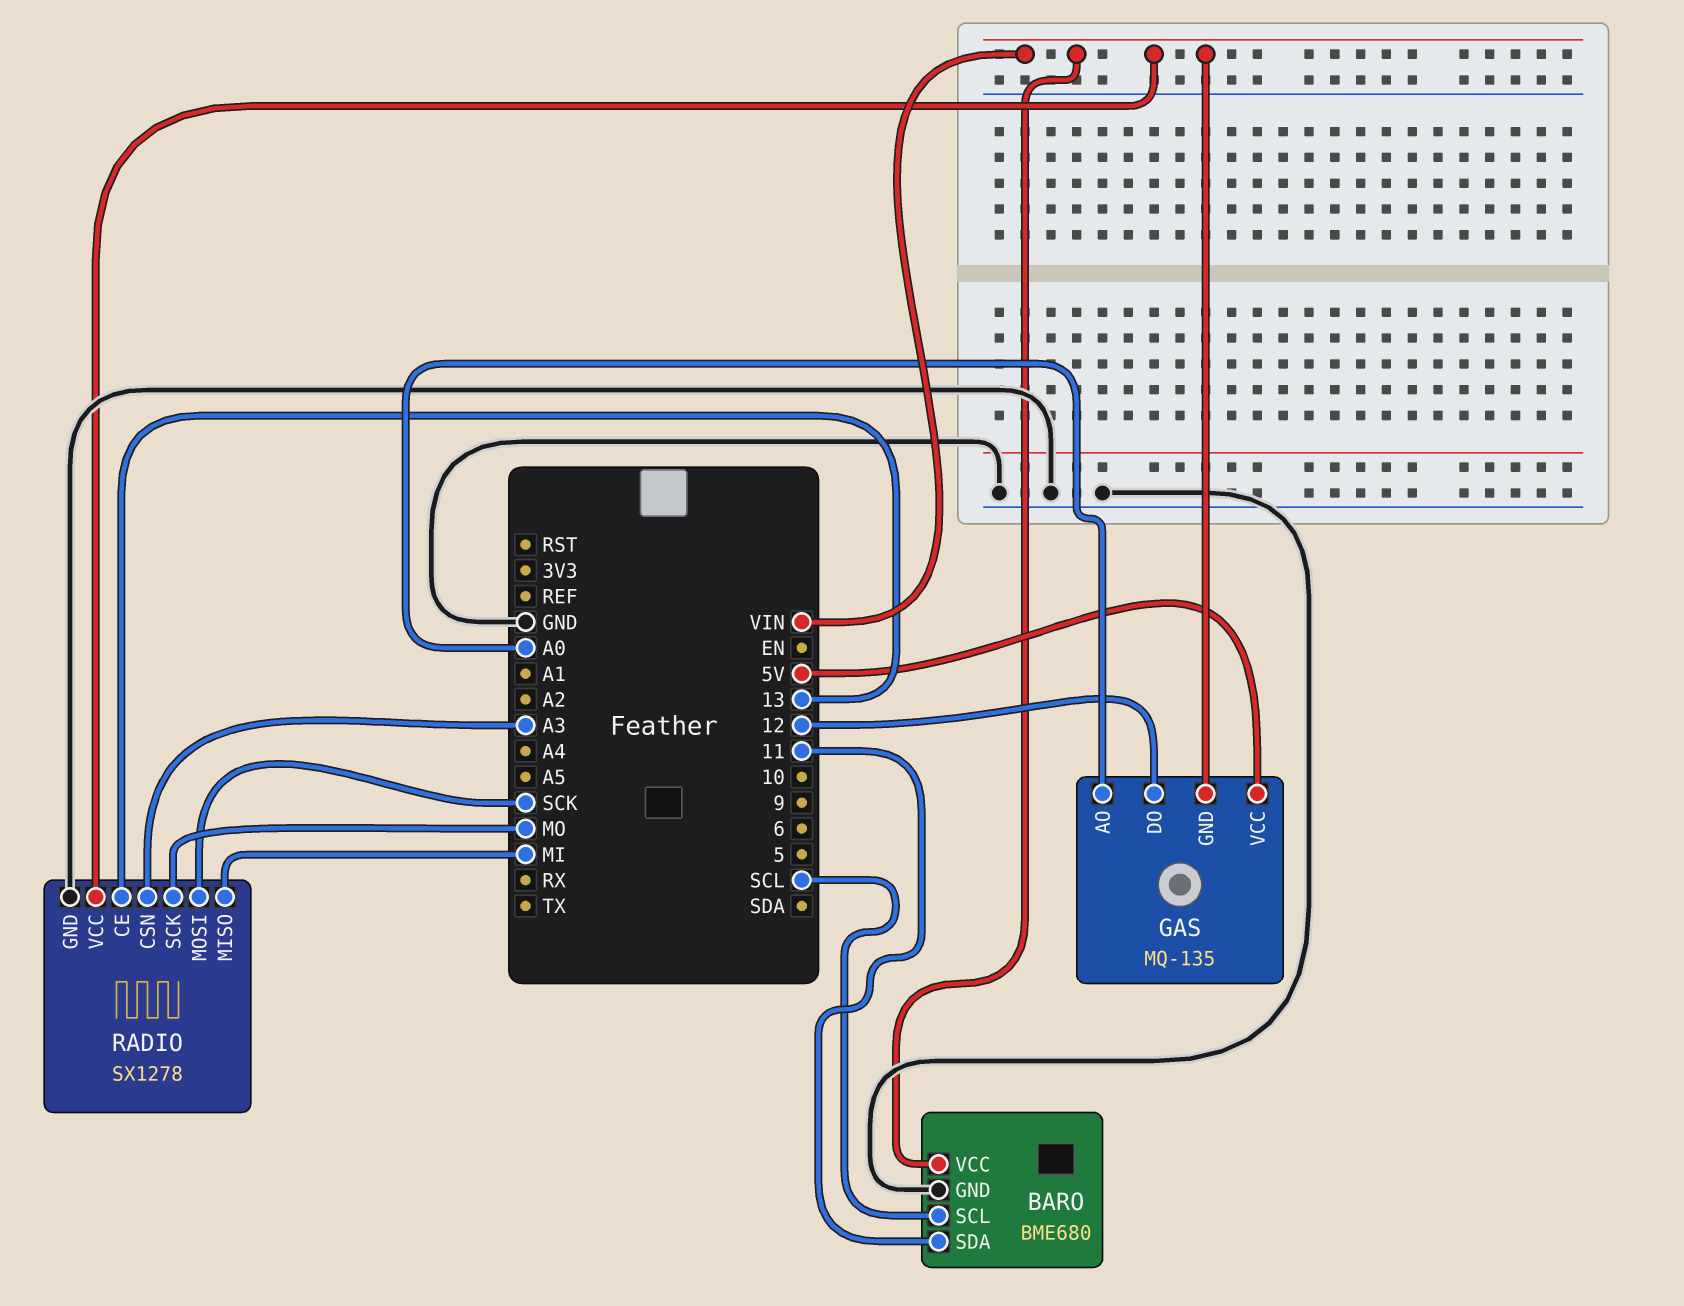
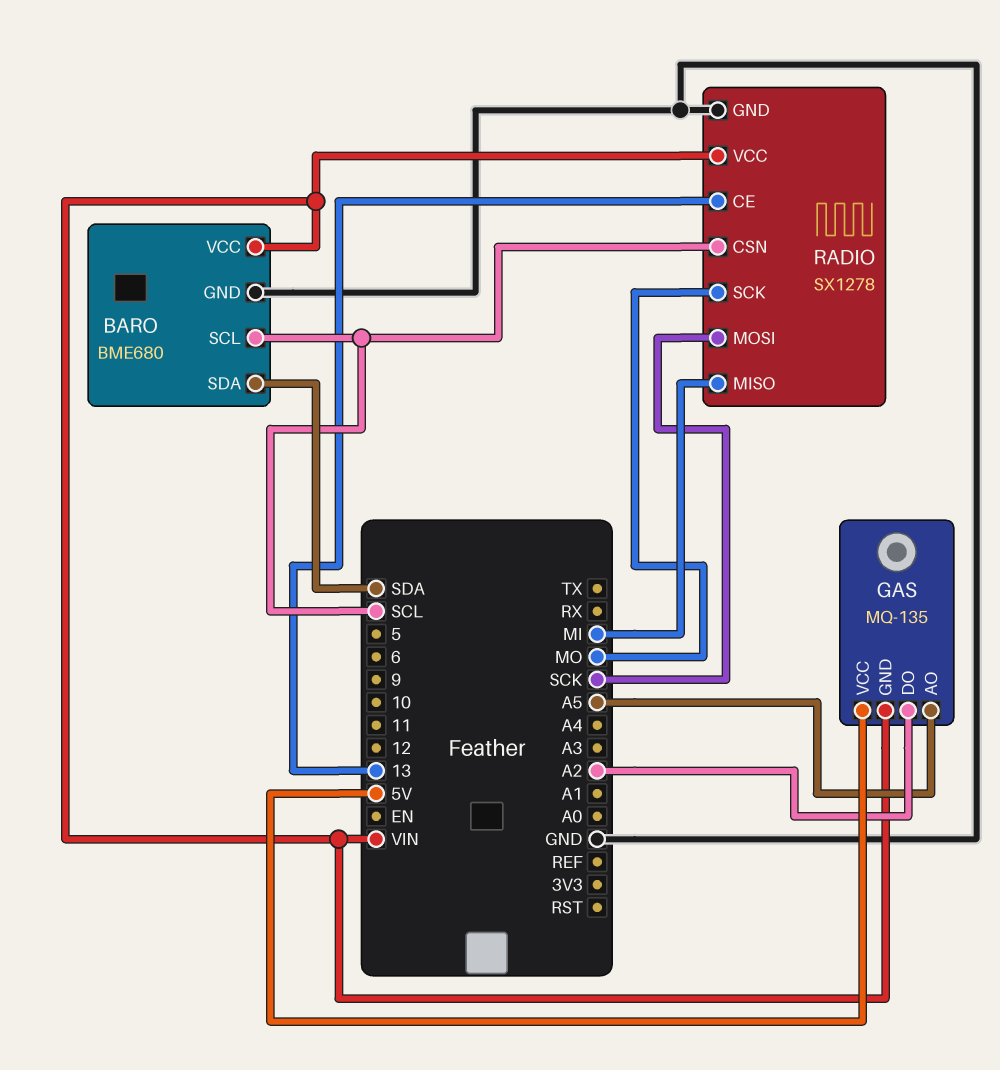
BARO pin SDA: 11 -> SDA
GAS pin AO: A0 -> A5
GAS pin DO: 12 -> A2
RADIO pin CSN: A3 -> SCL

